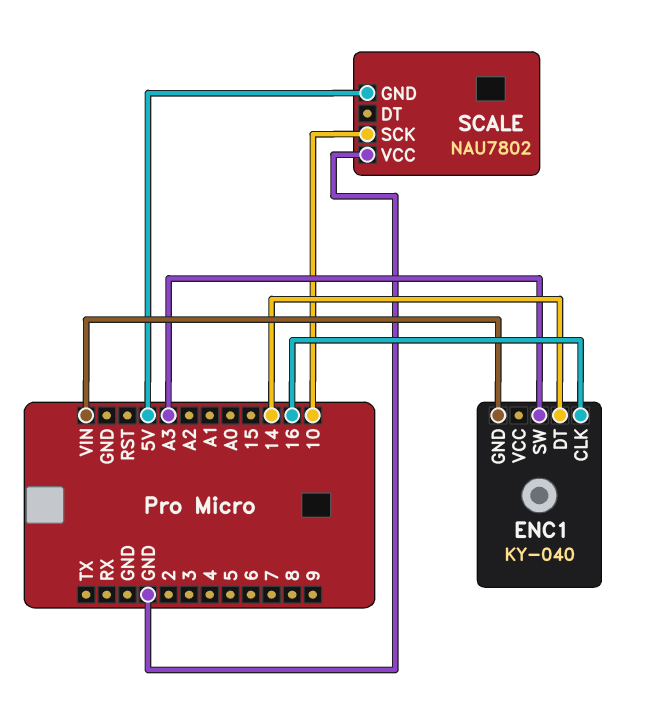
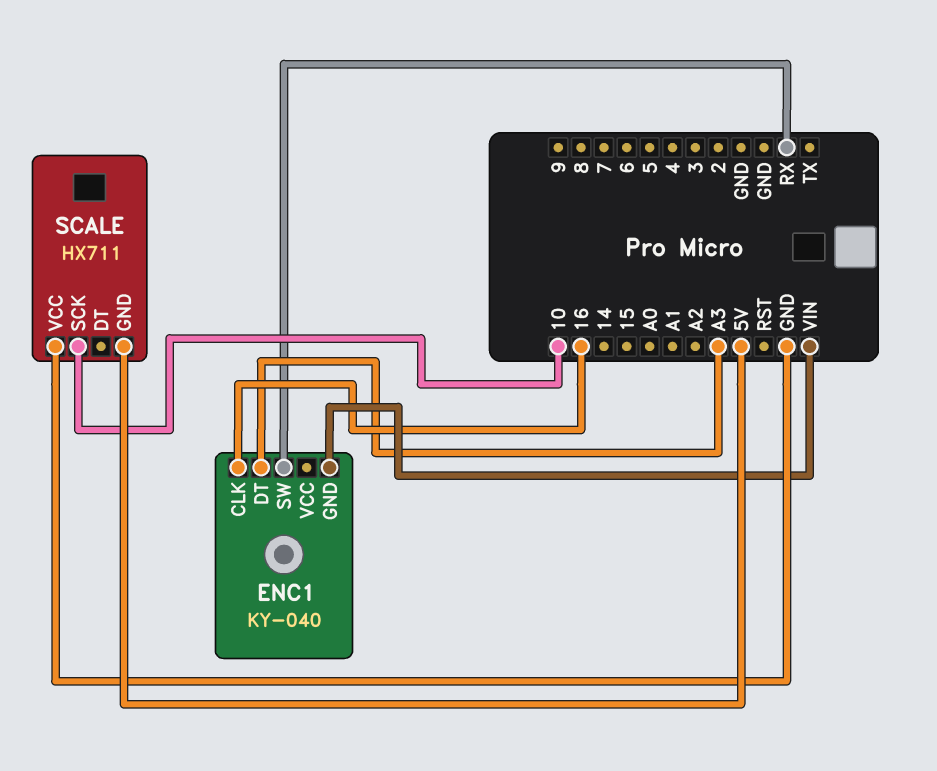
ENC1 pin DT: 14 -> A3
ENC1 pin SW: A3 -> RX
SCALE: NAU7802 -> HX711

